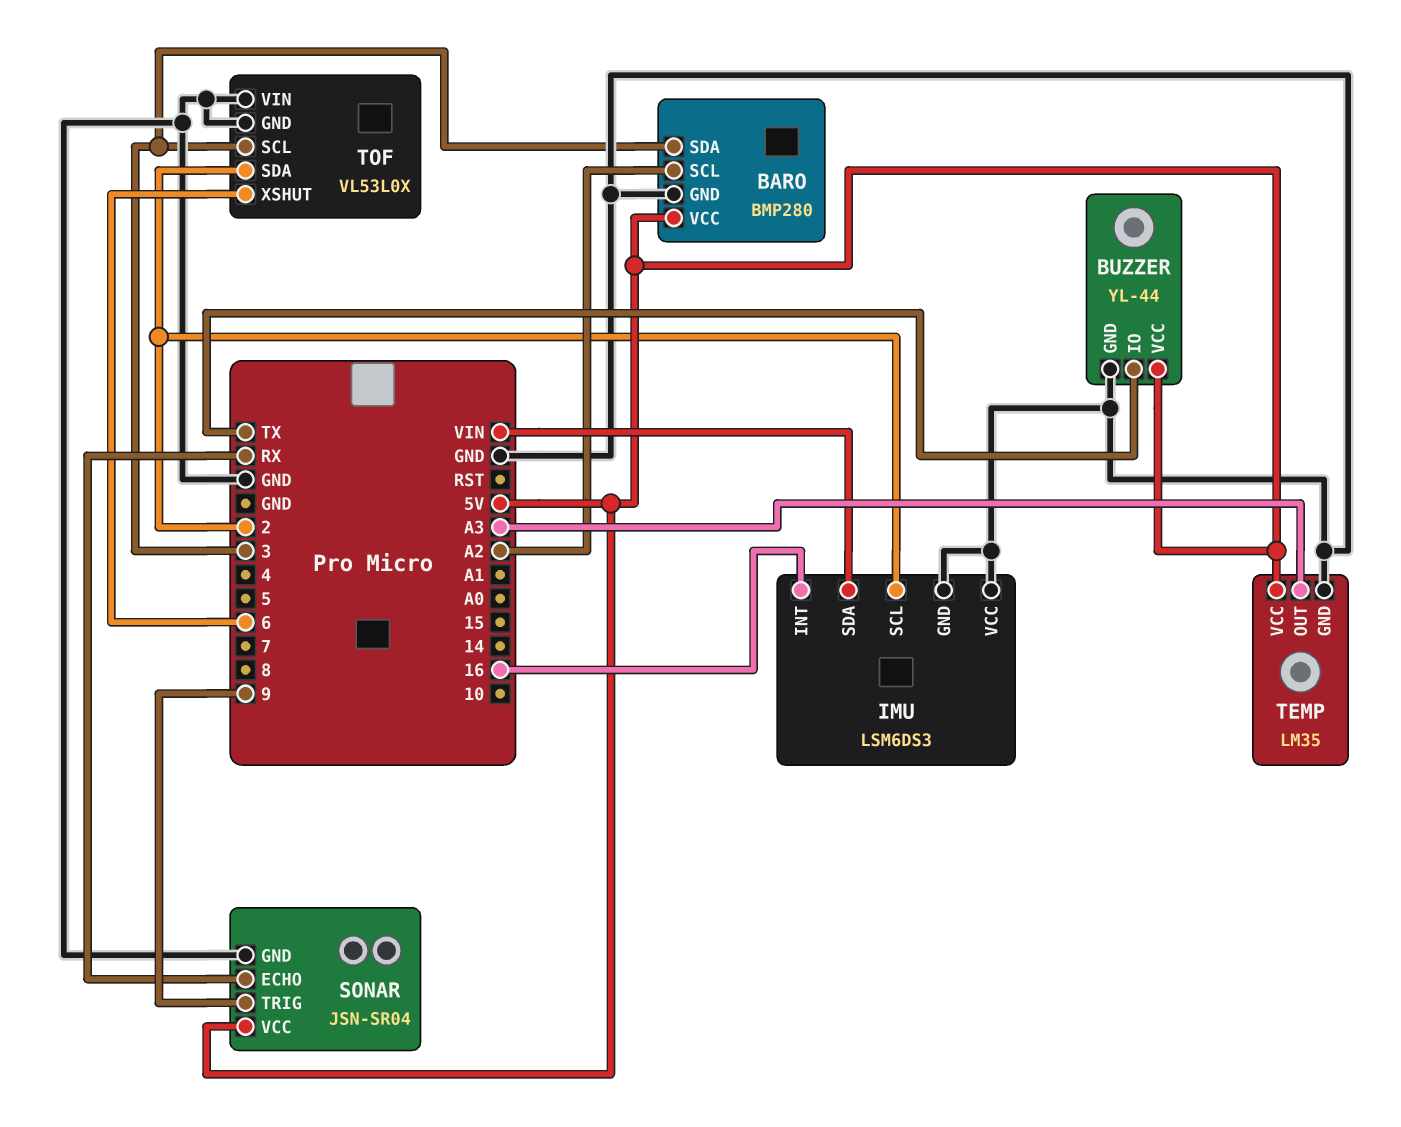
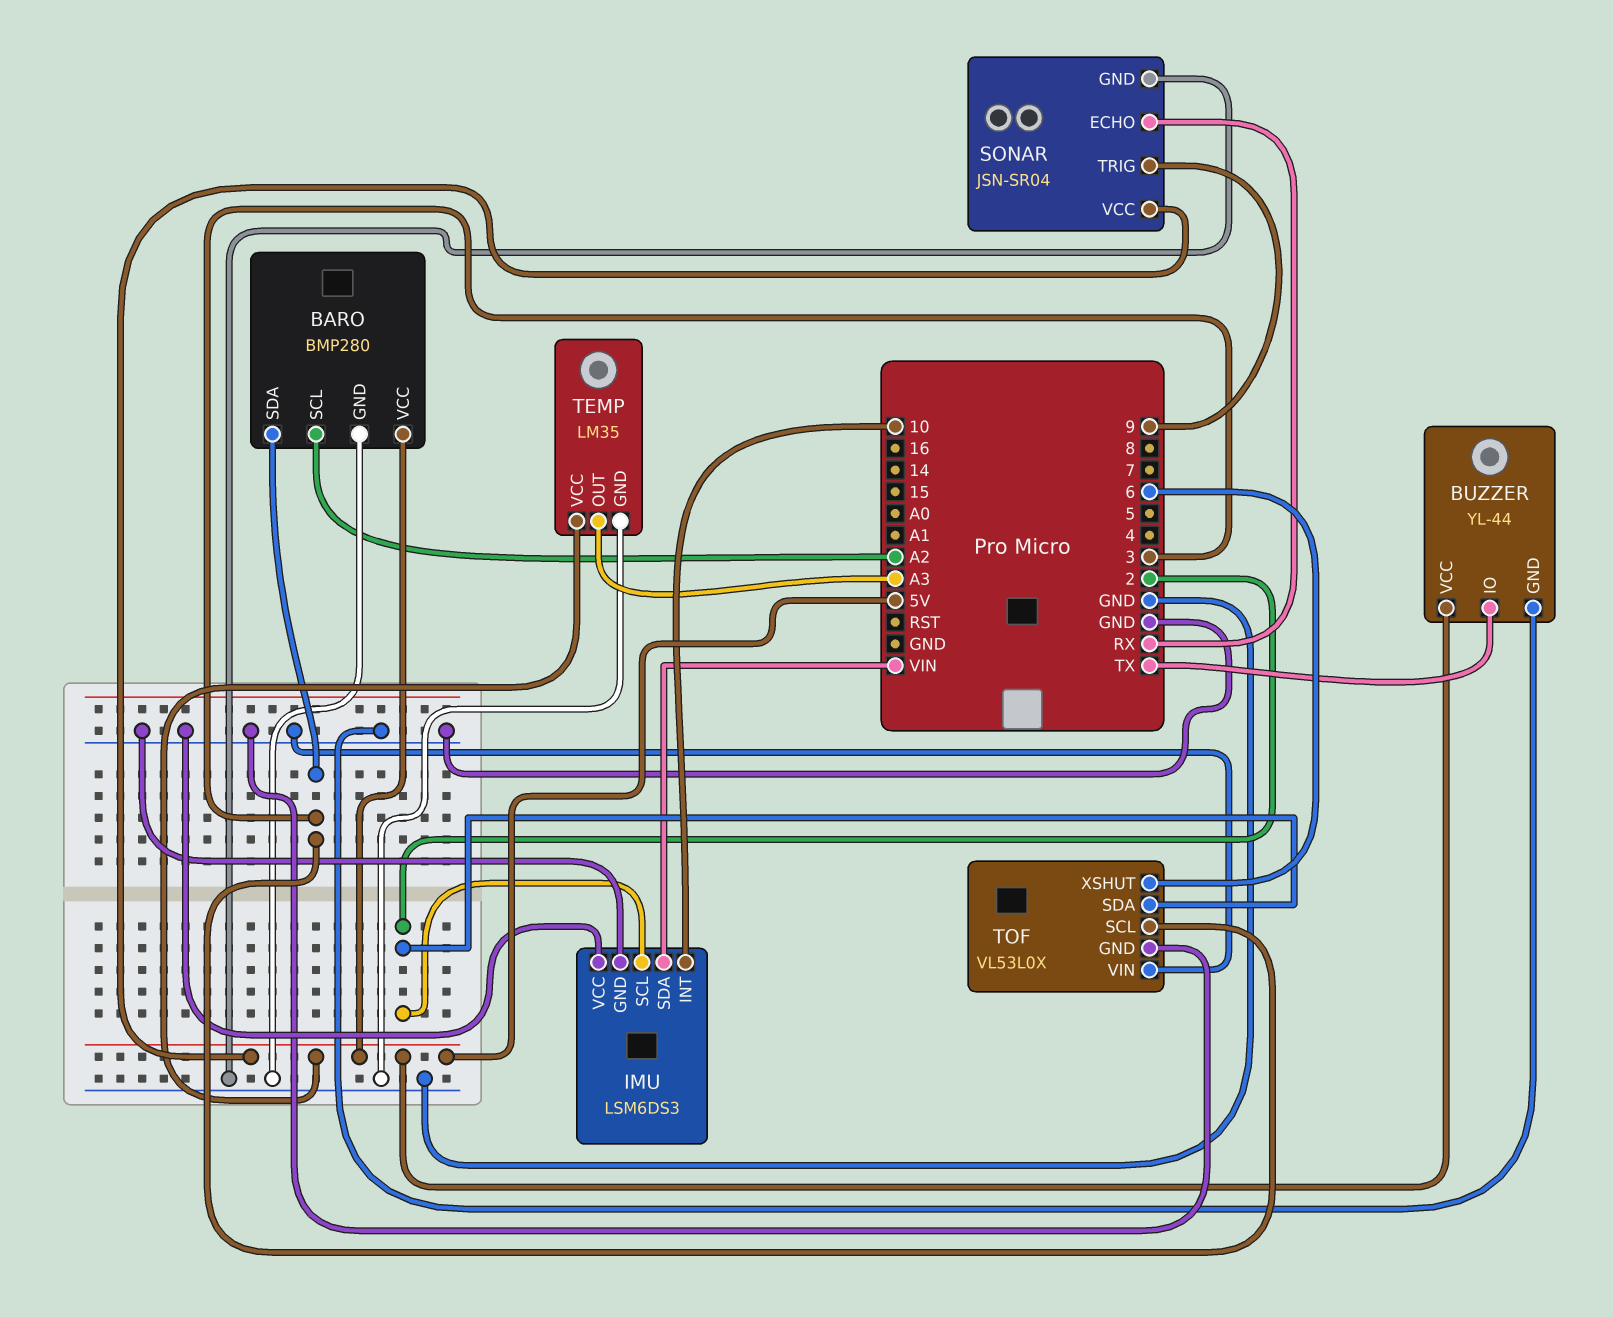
IMU pin INT: 16 -> 10

